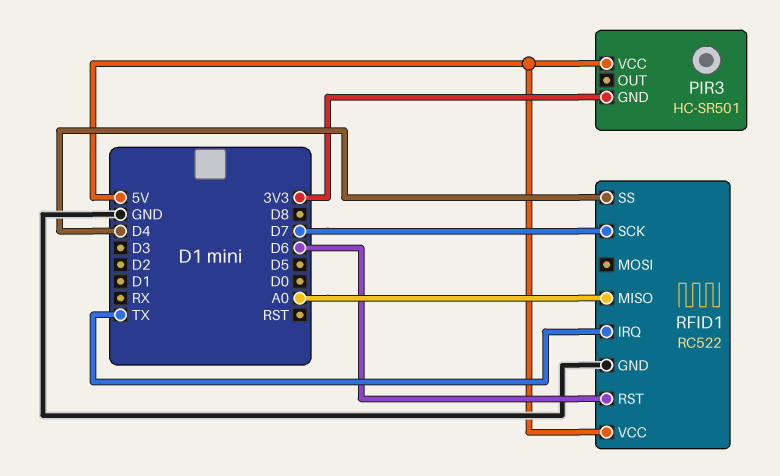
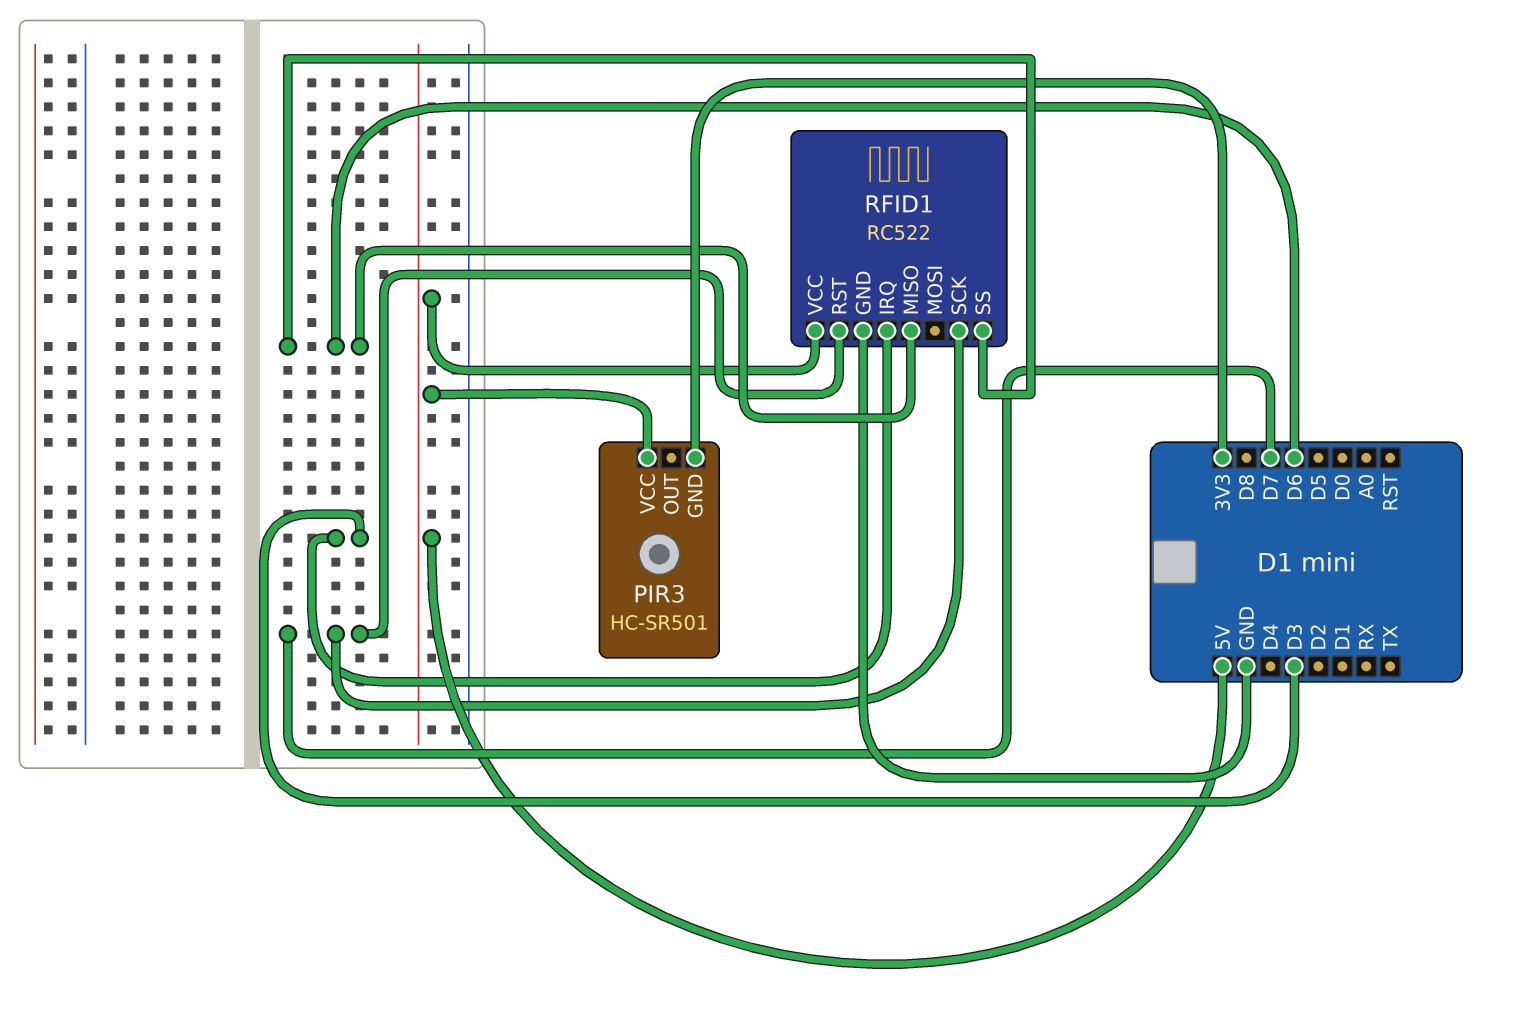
RFID1 pin IRQ: TX -> D3
RFID1 pin MISO: A0 -> D6
RFID1 pin RST: D6 -> D7
RFID1 pin SS: D4 -> D6

